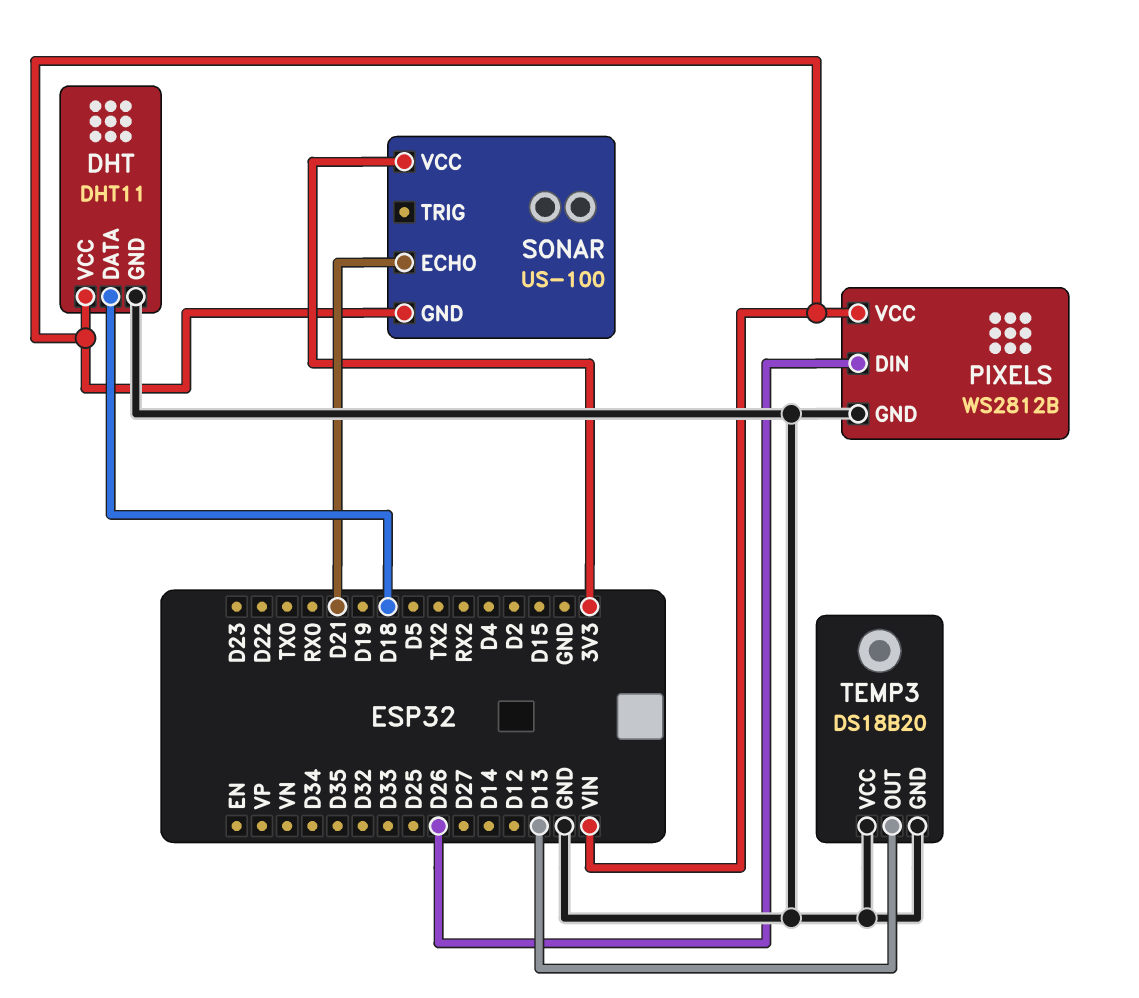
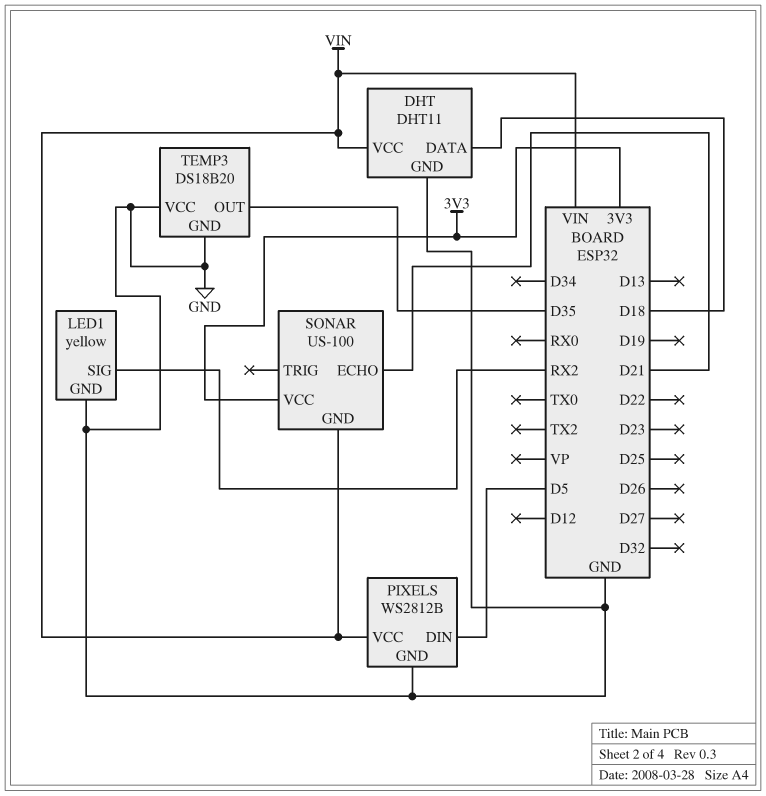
LED1: none -> yellow
LED1 pin GND: none -> GND
LED1 pin SIG: none -> RX2
PIXELS pin DIN: D26 -> D5
TEMP3 pin OUT: D13 -> D35

